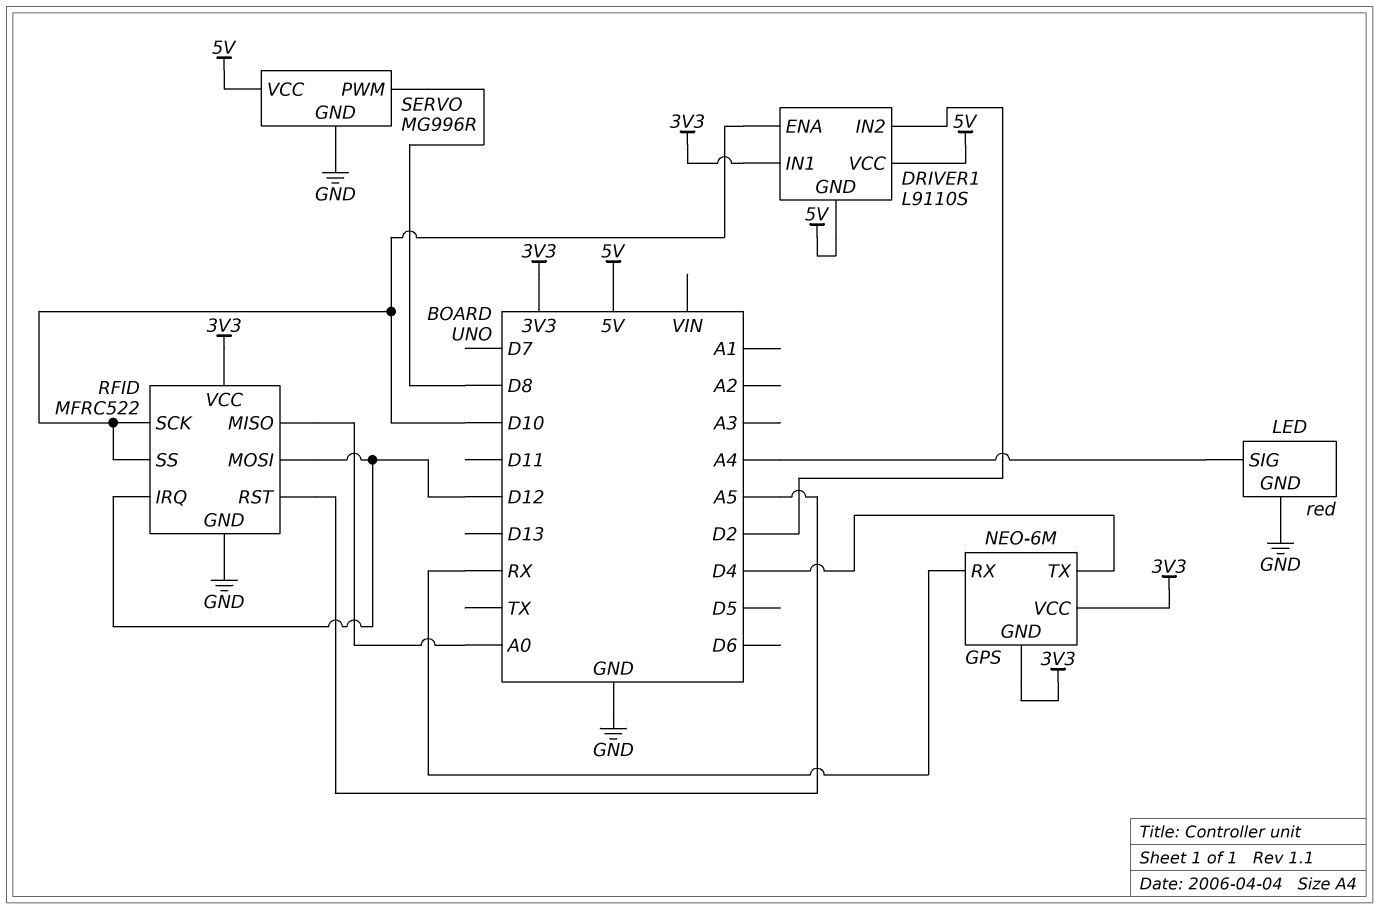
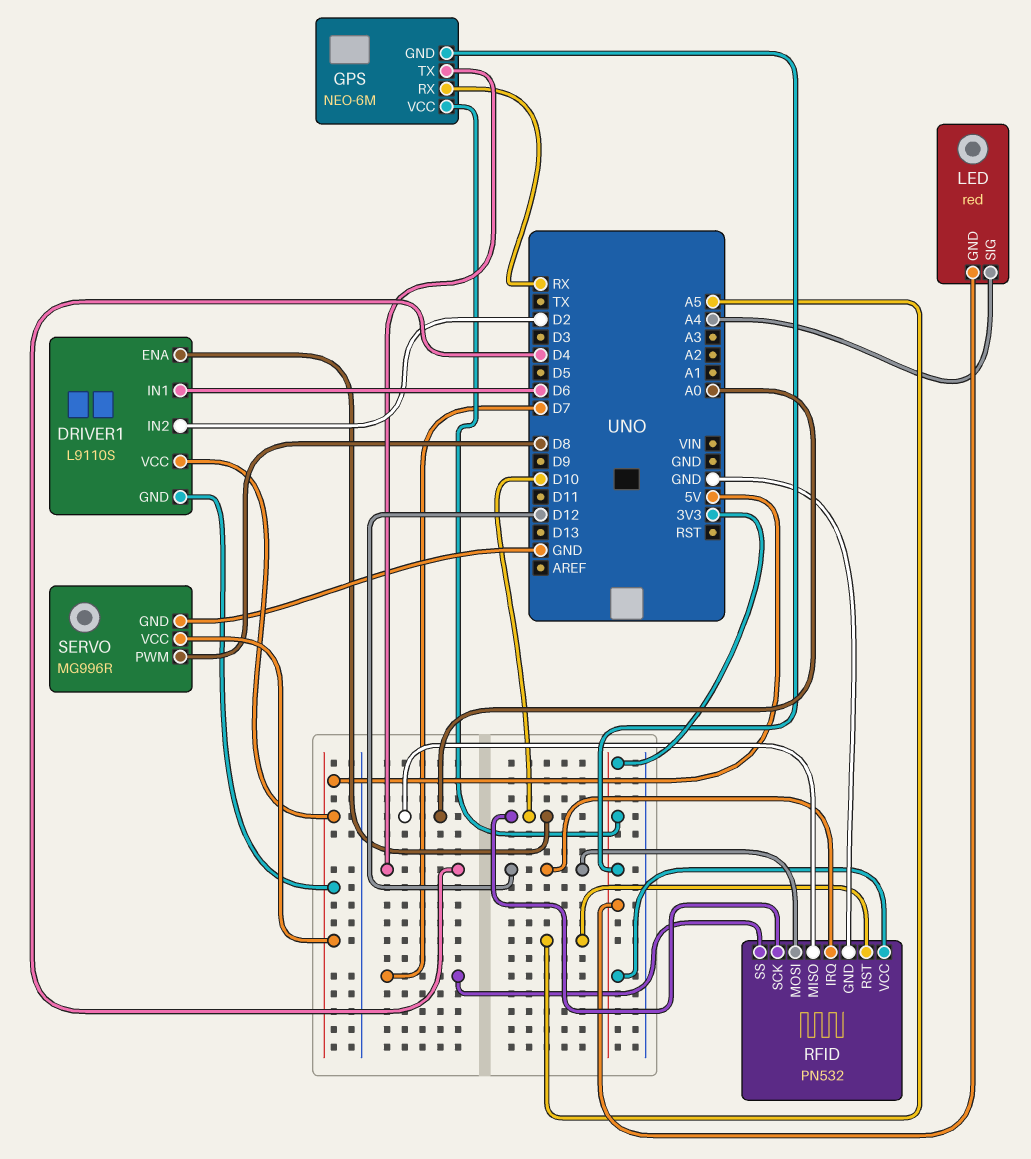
DRIVER1 pin IN1: 3V3 -> D6
LED pin GND: GND -> 3V3
RFID: MFRC522 -> PN532
RFID pin SS: D10 -> D7

